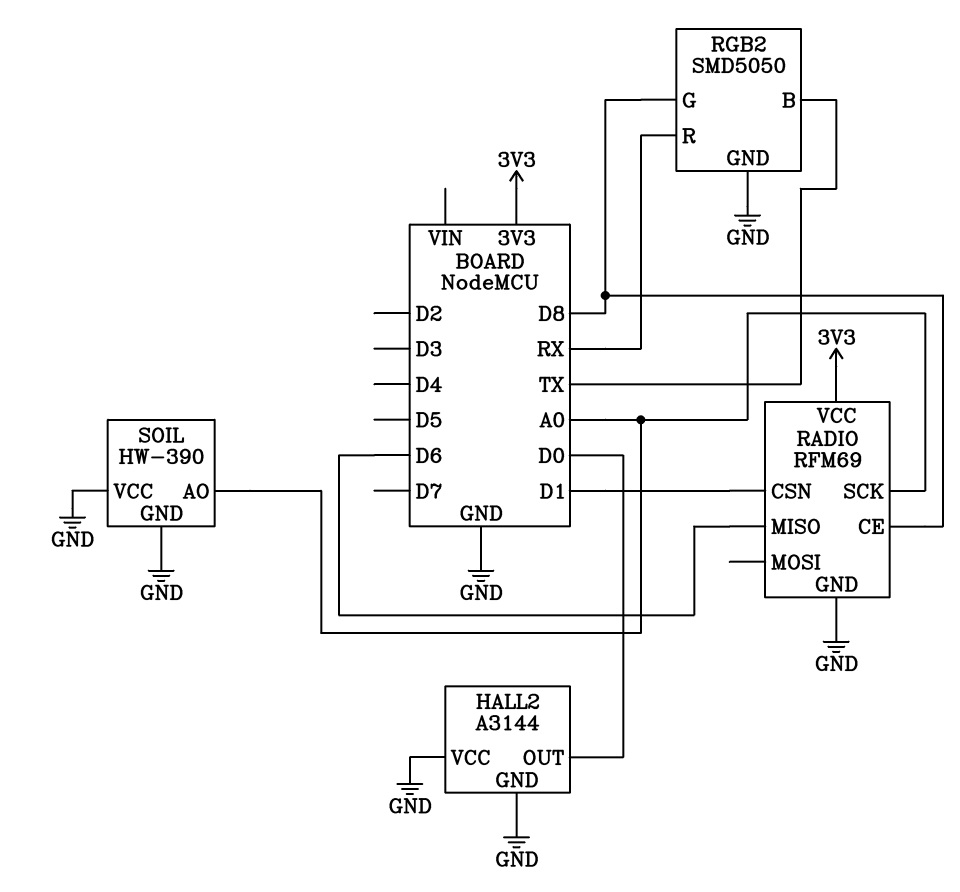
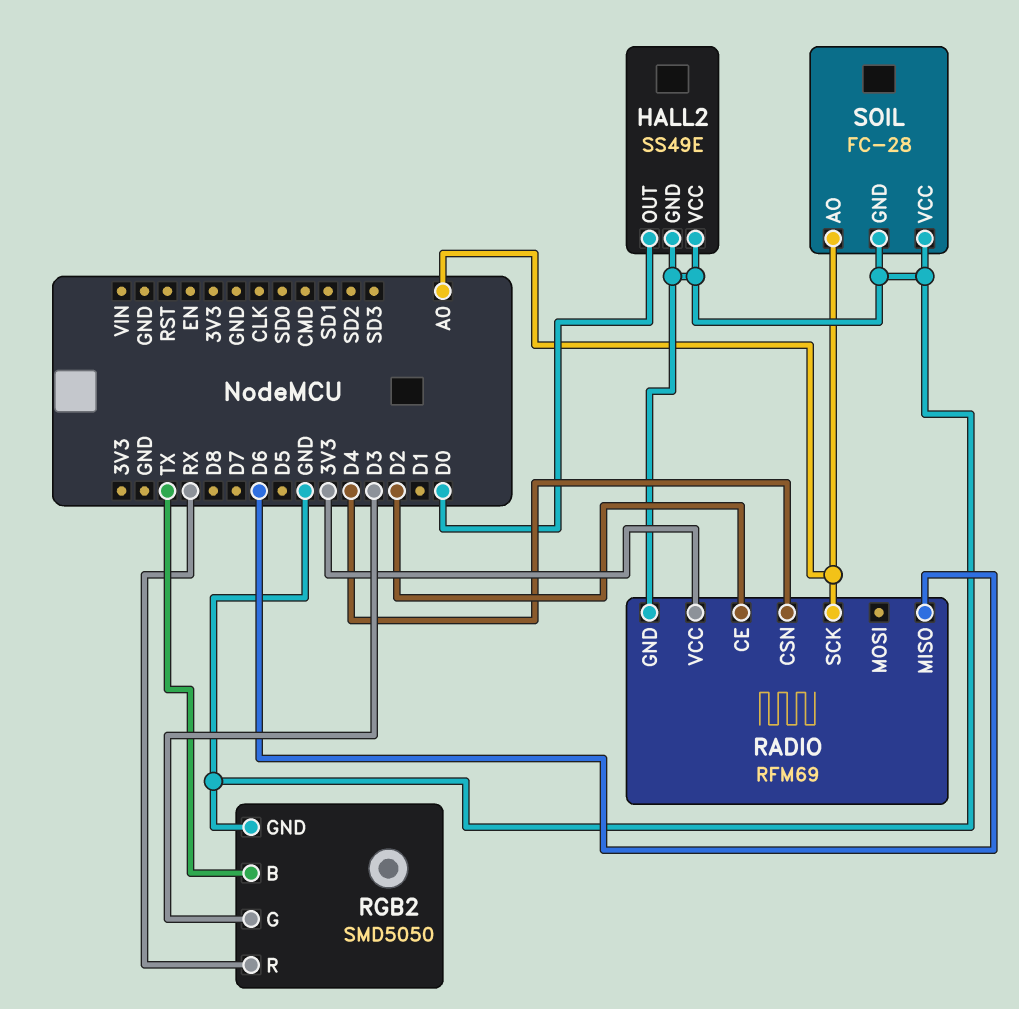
HALL2: A3144 -> SS49E
RADIO pin CE: D8 -> D2
RADIO pin CSN: D1 -> D4
RGB2 pin G: D8 -> D3
SOIL: HW-390 -> FC-28

